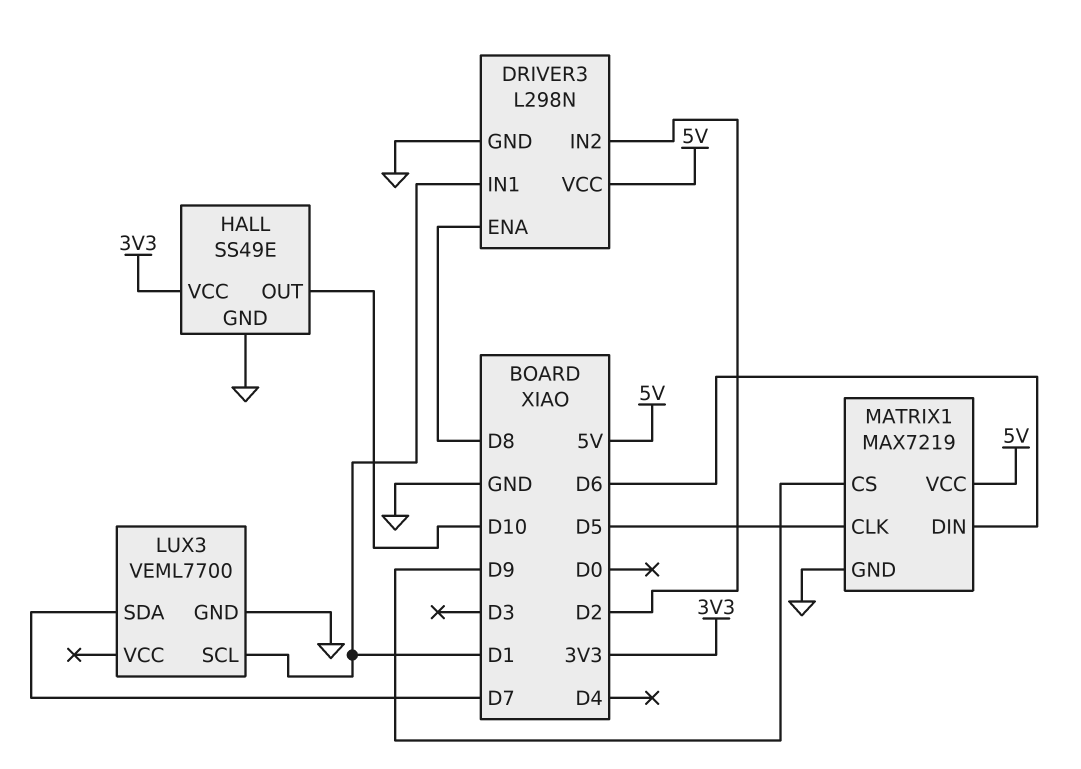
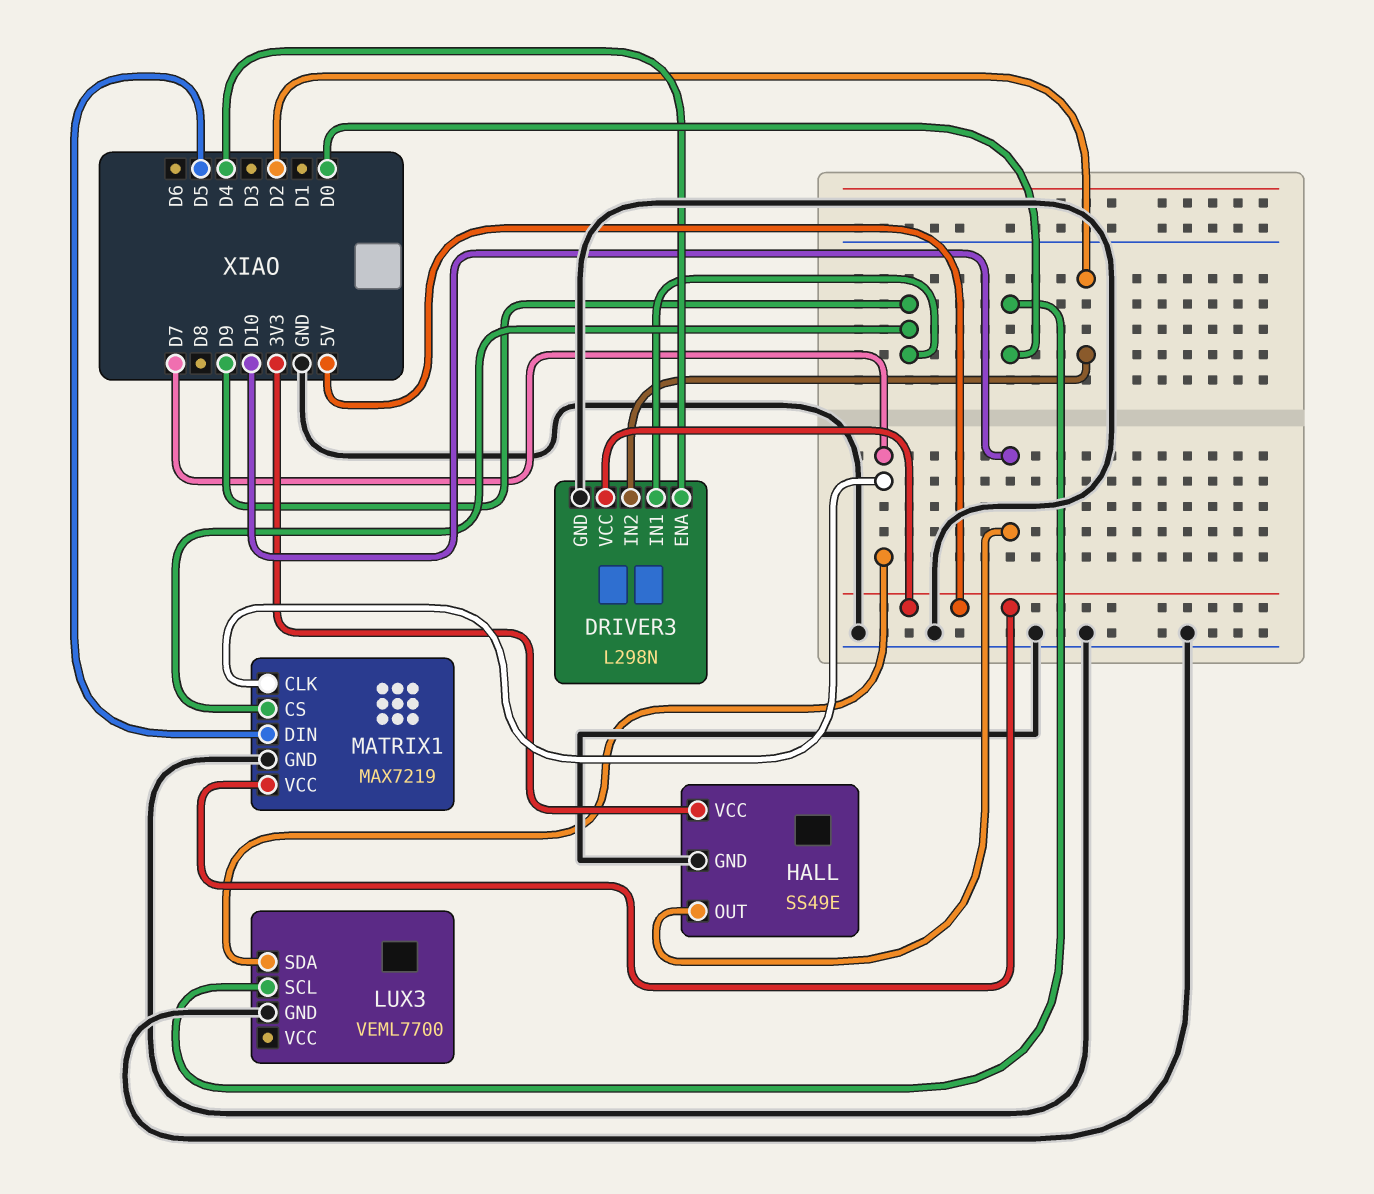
DRIVER3 pin ENA: D8 -> D4
DRIVER3 pin IN1: D1 -> D9
LUX3 pin SCL: D1 -> D0
MATRIX1 pin CLK: D5 -> D7
MATRIX1 pin DIN: D6 -> D5

